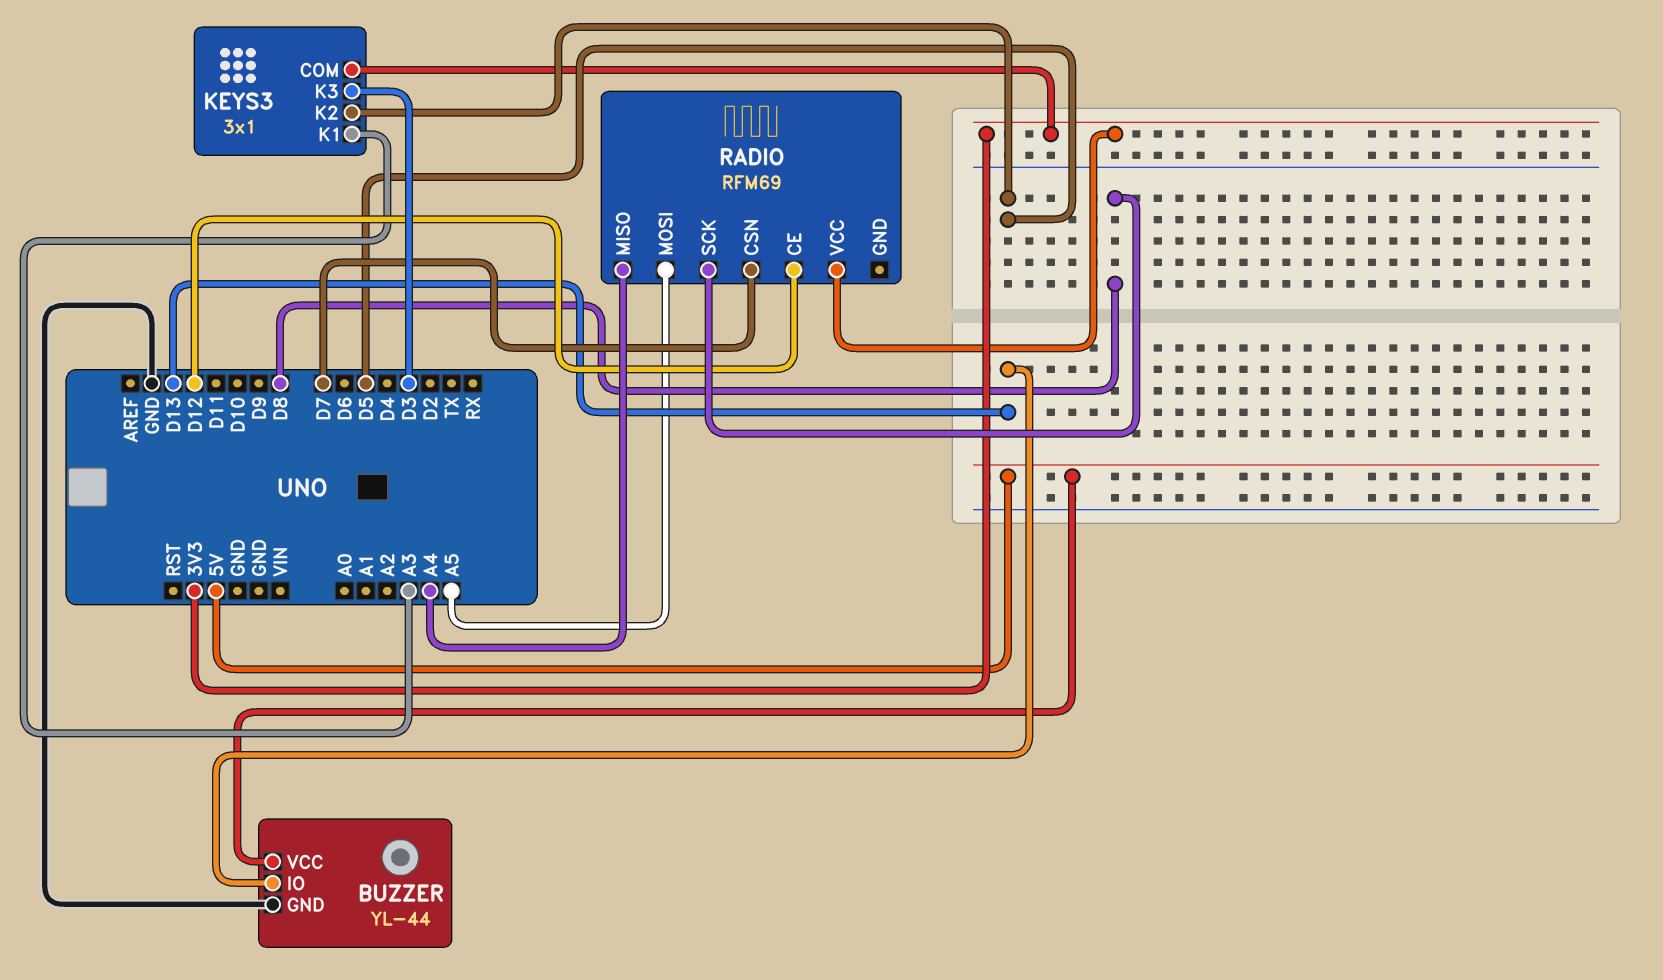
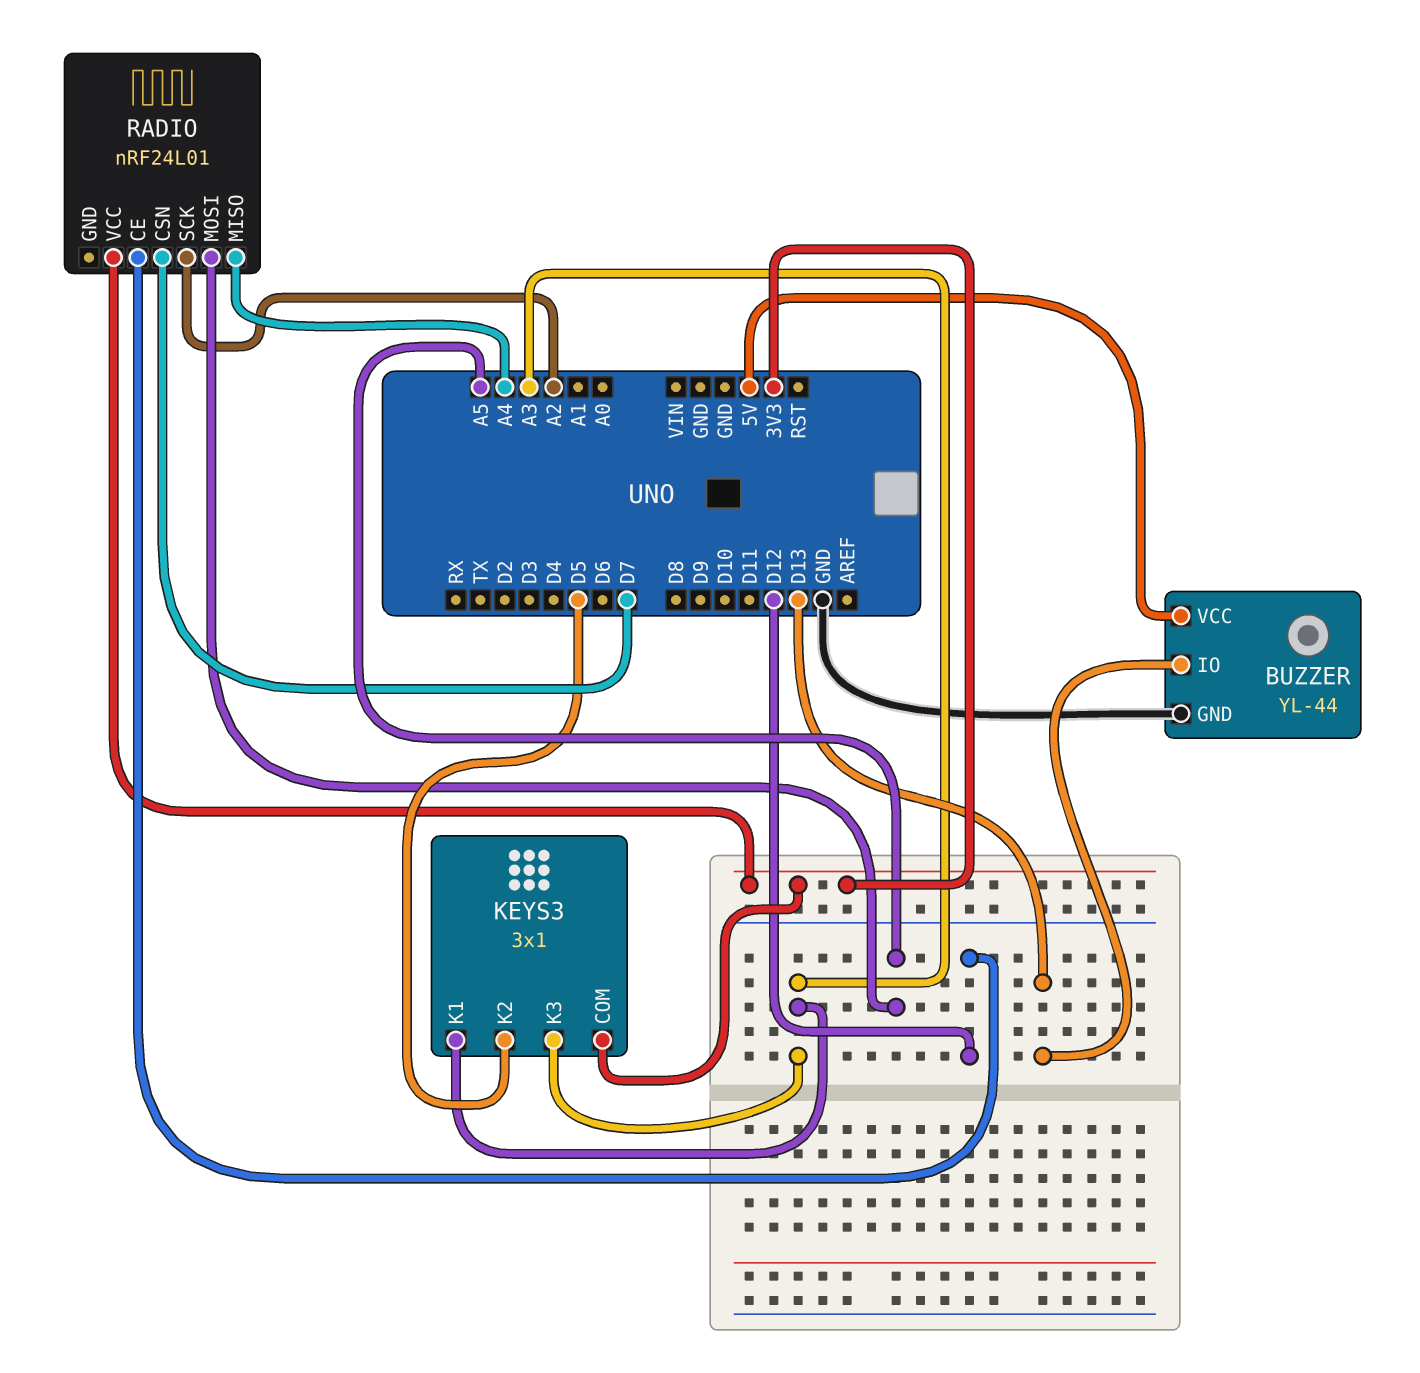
KEYS3 pin K3: D3 -> A3
RADIO: RFM69 -> nRF24L01
RADIO pin SCK: D8 -> A2

